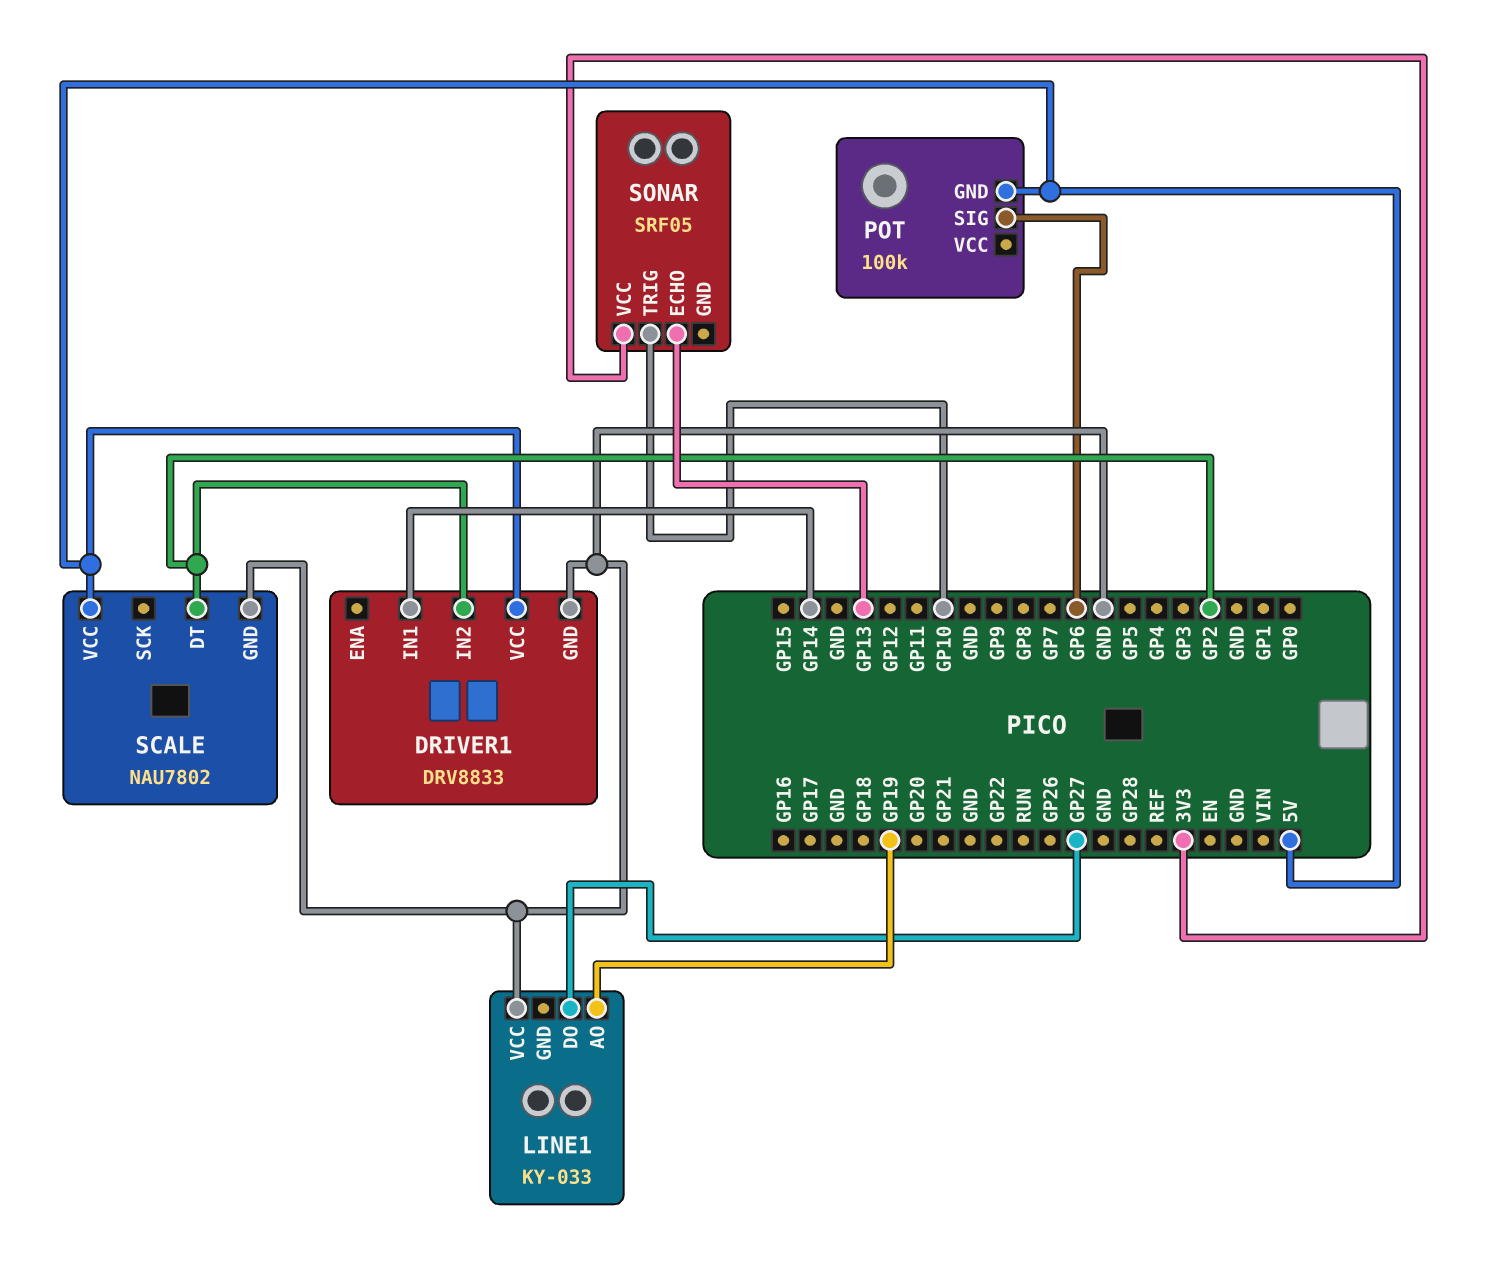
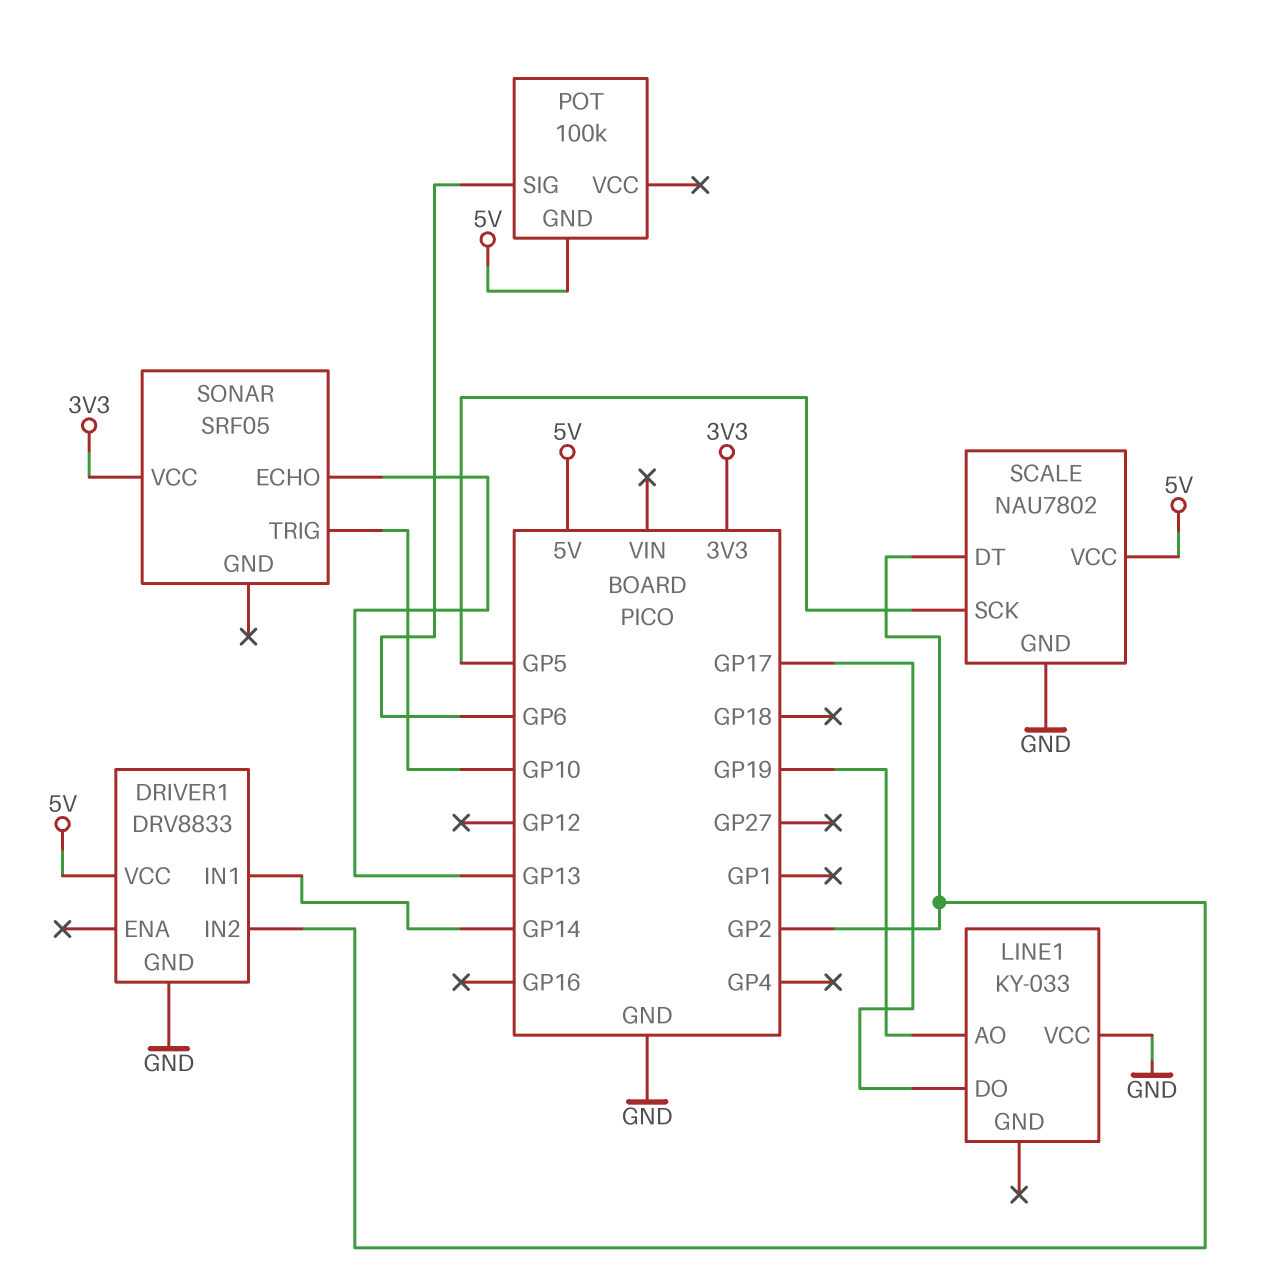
LINE1 pin DO: GP27 -> GP17
SCALE pin SCK: none -> GP5

